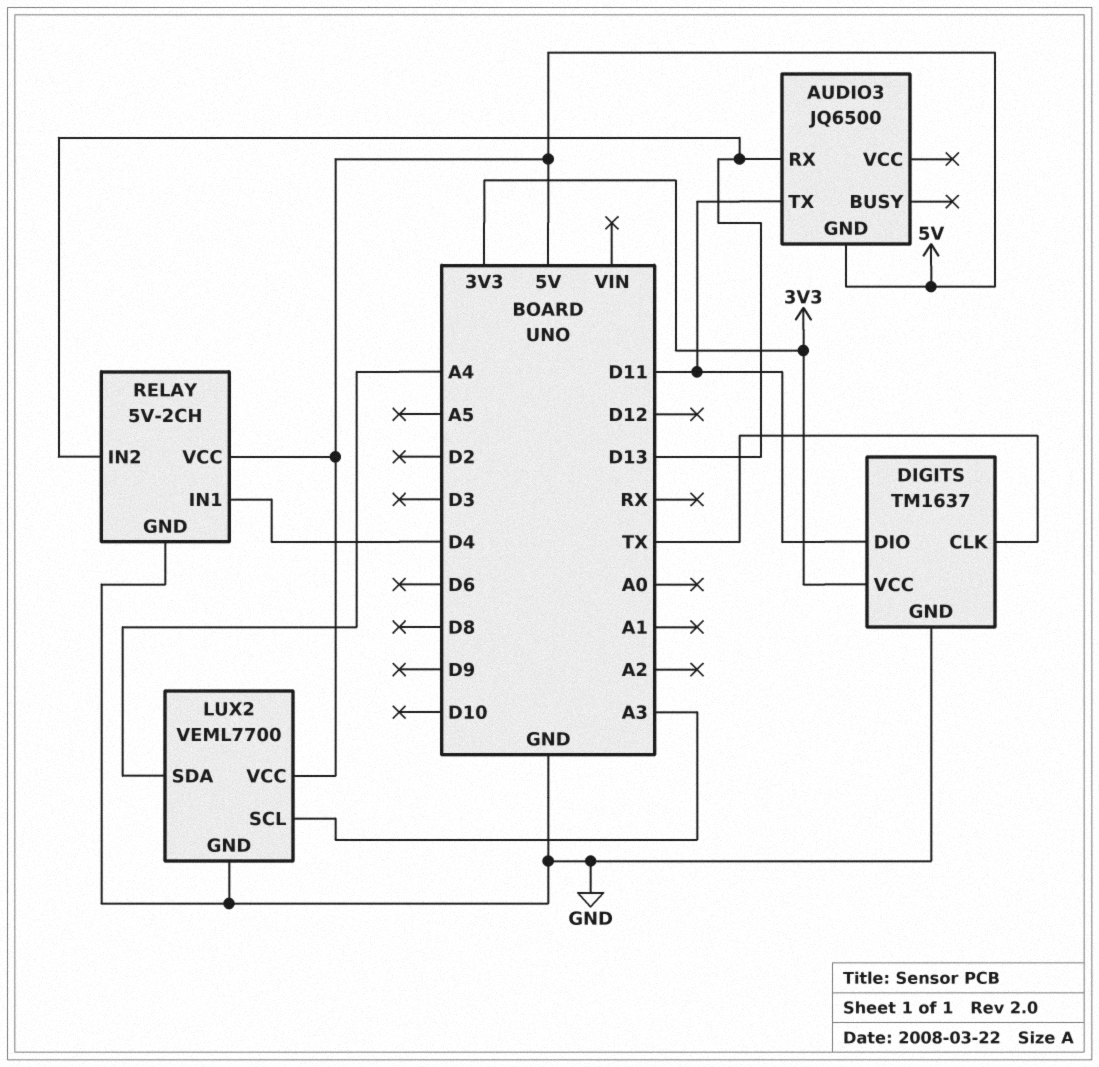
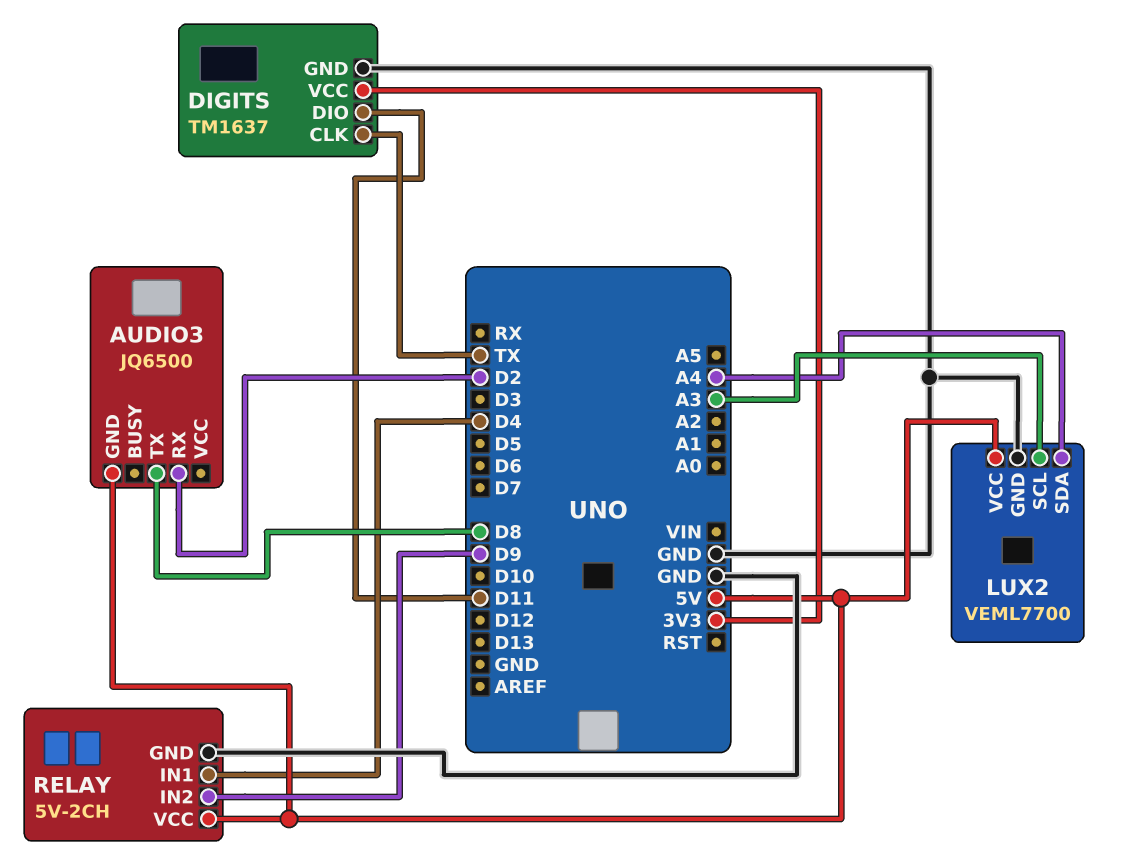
AUDIO3 pin RX: D13 -> D2
AUDIO3 pin TX: D11 -> D8
RELAY pin IN2: D13 -> D9

